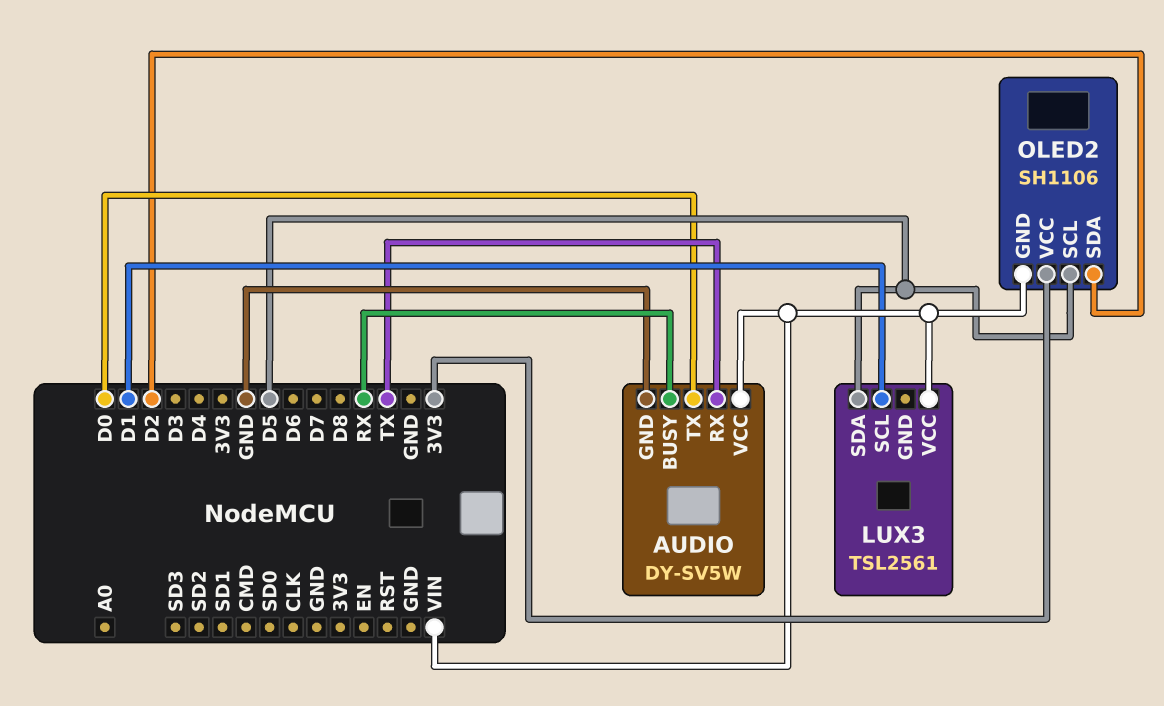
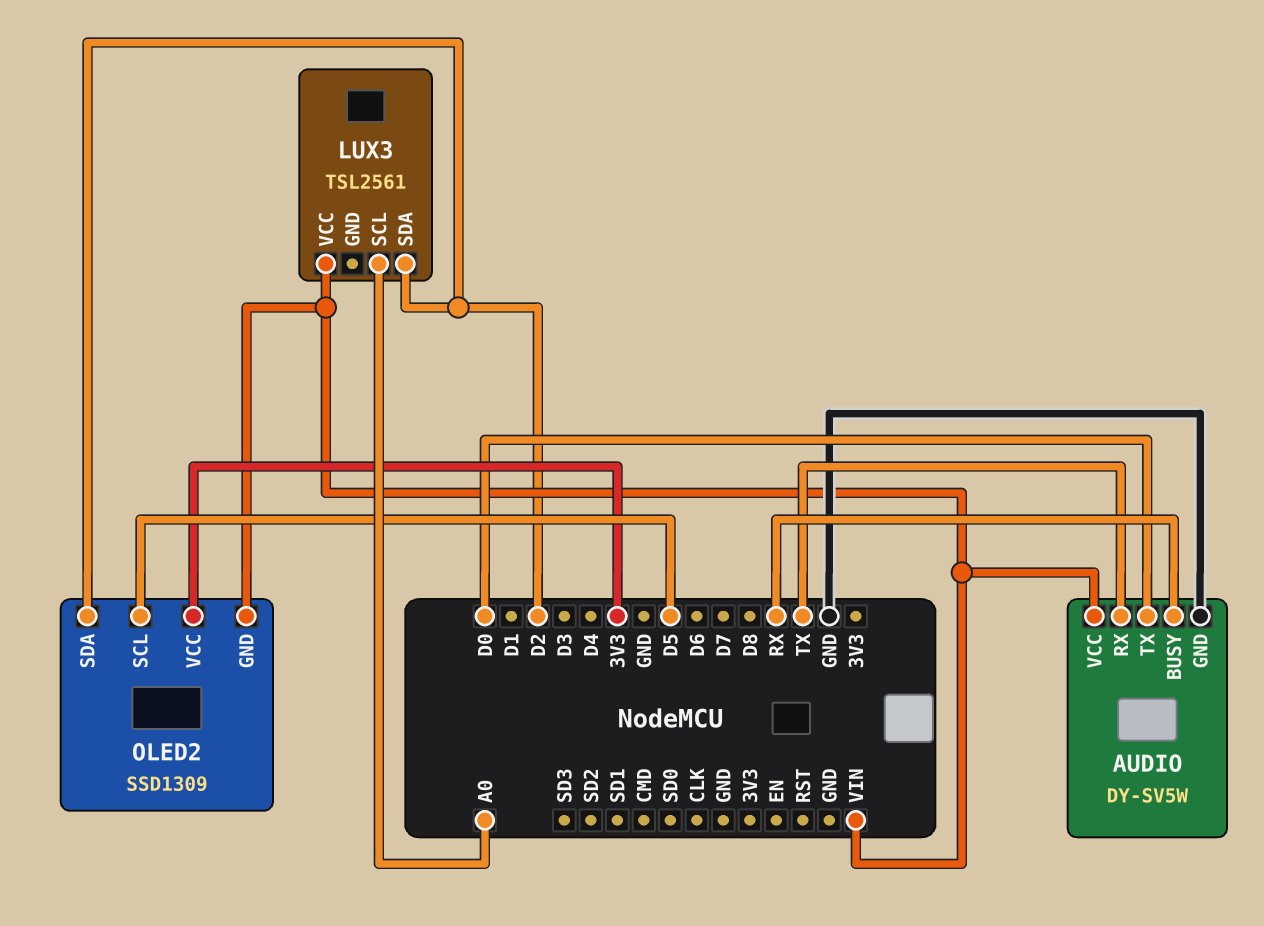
LUX3 pin SCL: D1 -> A0
LUX3 pin SDA: D5 -> D2
OLED2: SH1106 -> SSD1309

